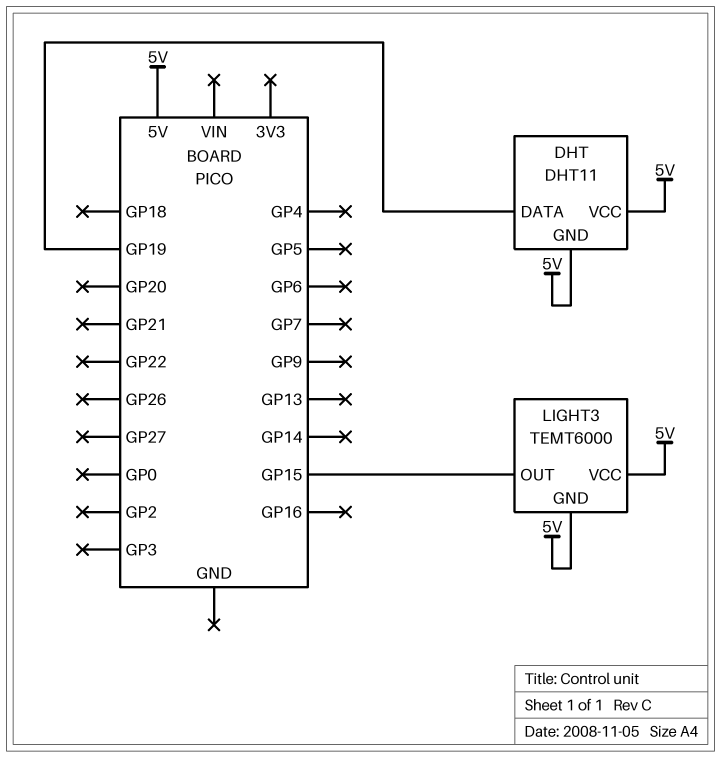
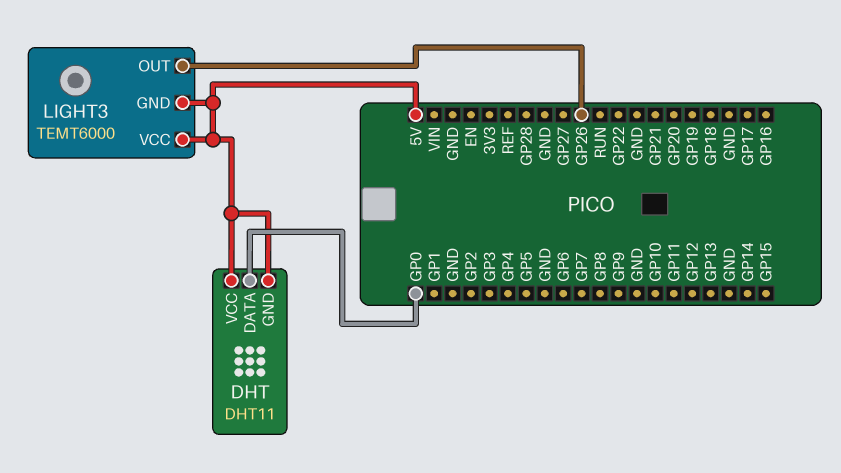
DHT pin DATA: GP19 -> GP0
LIGHT3 pin OUT: GP15 -> GP26

